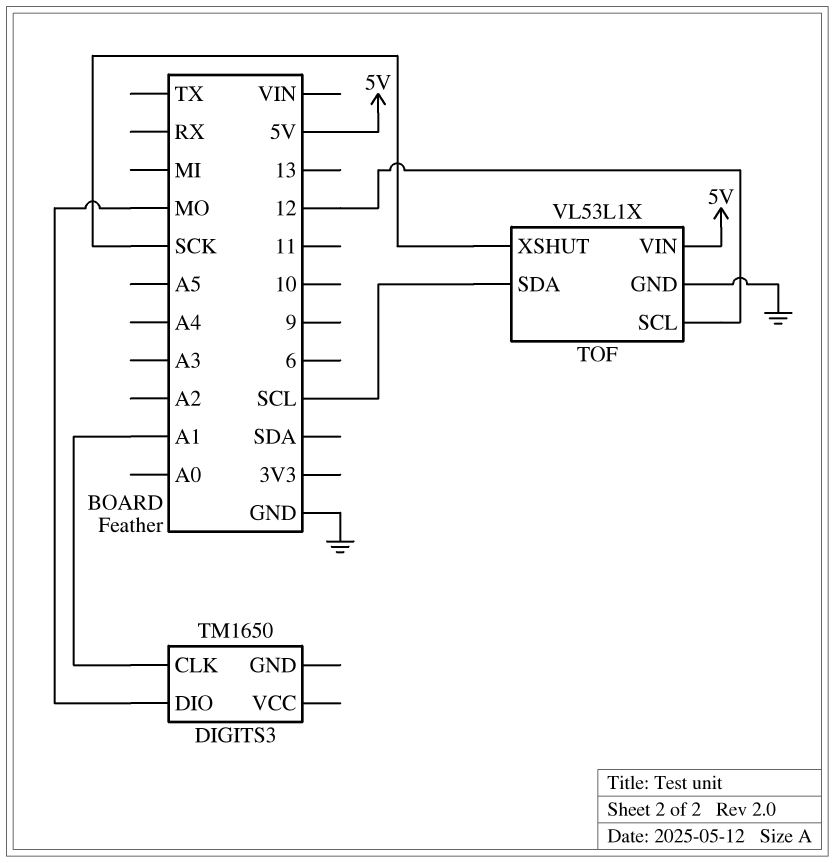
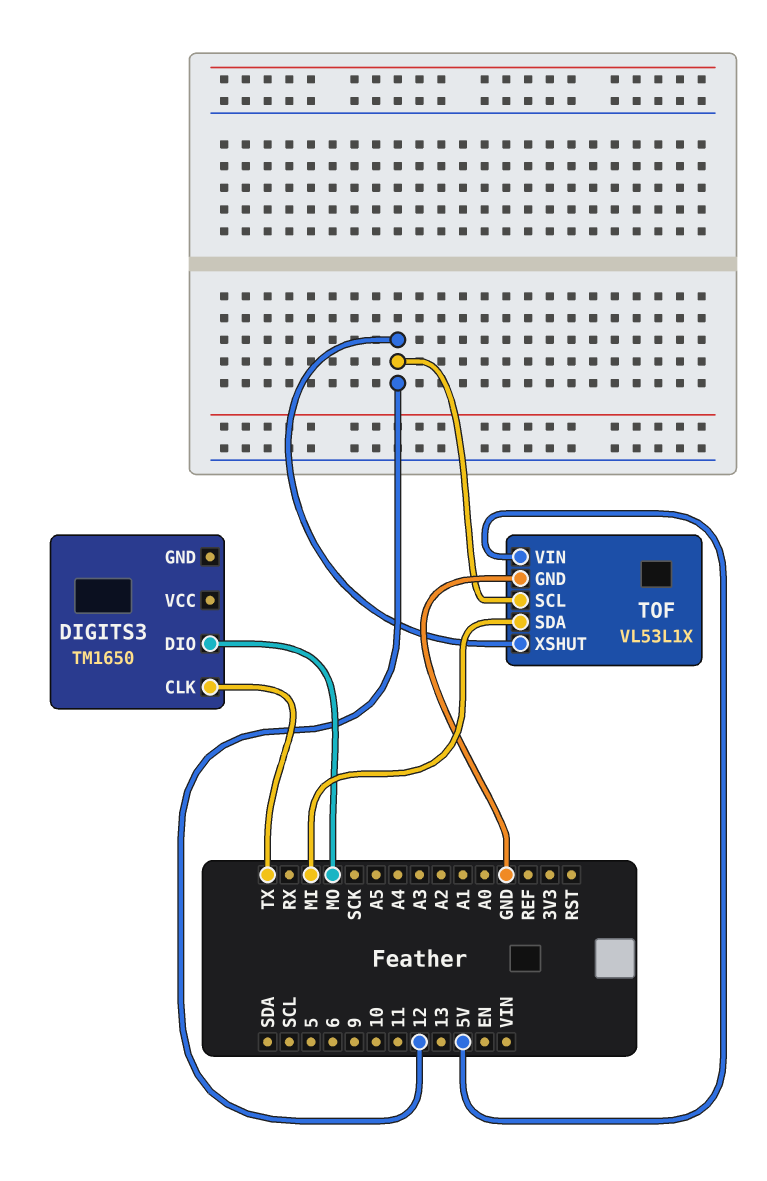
DIGITS3 pin CLK: A1 -> TX
TOF pin SDA: SCL -> MI
TOF pin XSHUT: SCK -> 12

